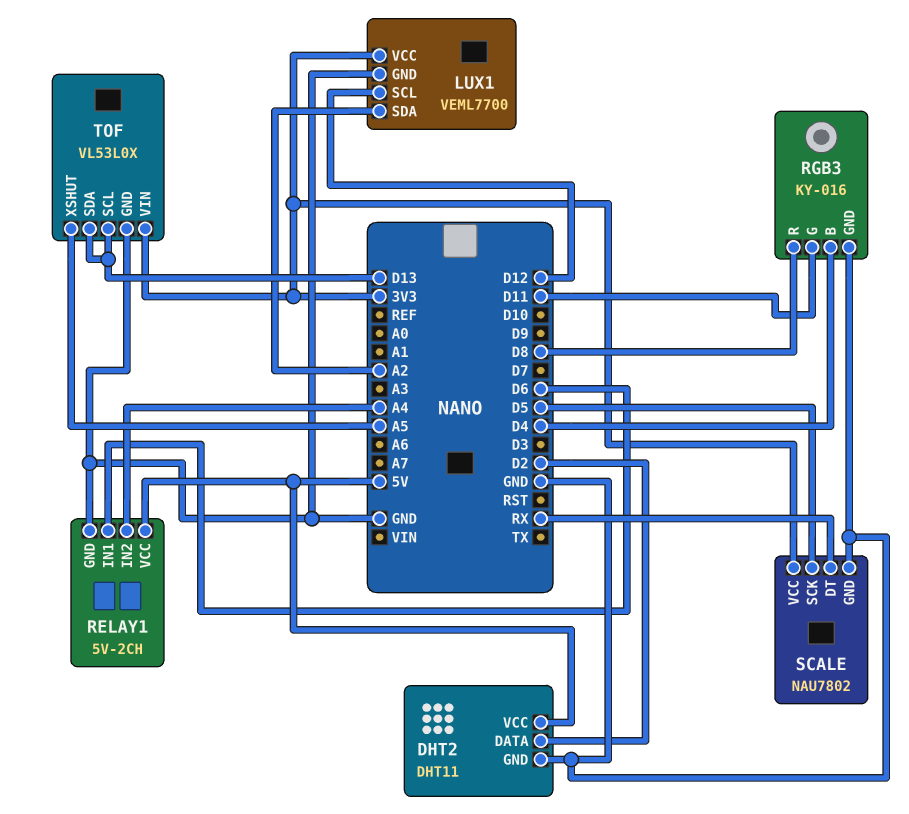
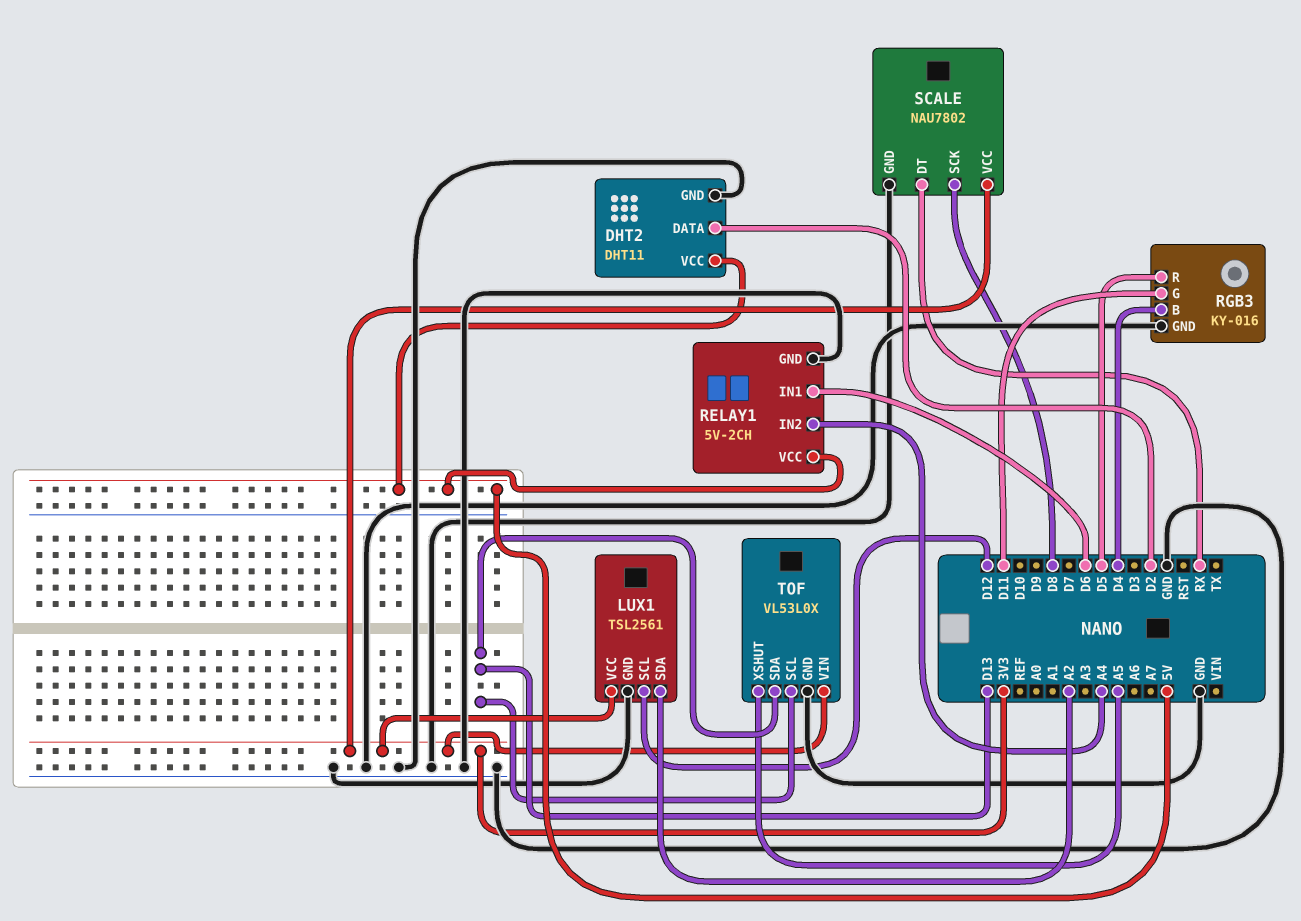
LUX1: VEML7700 -> TSL2561
RGB3 pin R: D8 -> D5
SCALE pin SCK: D5 -> D8

